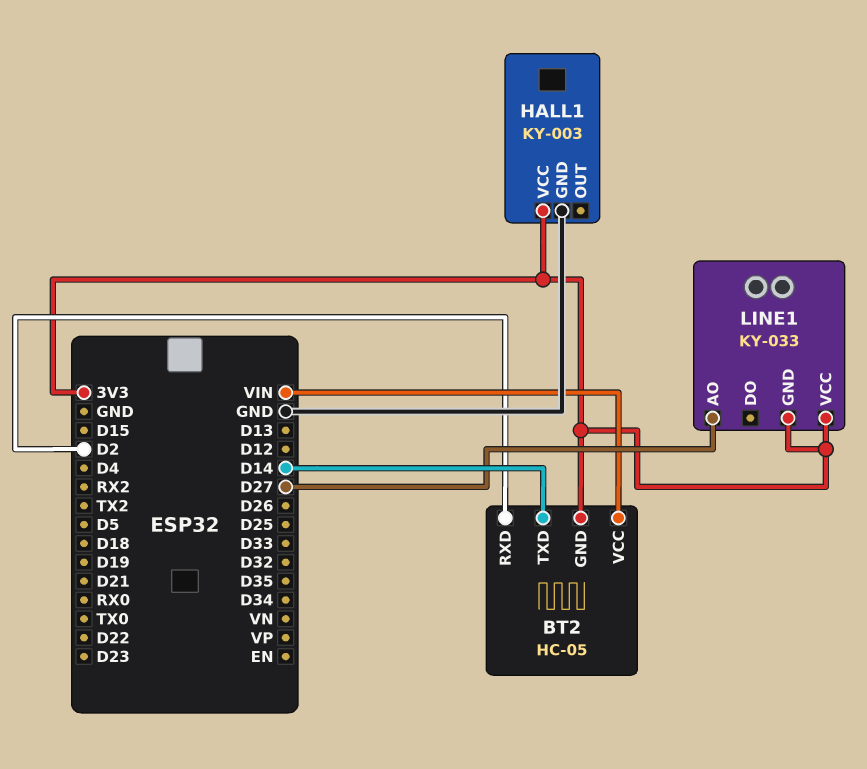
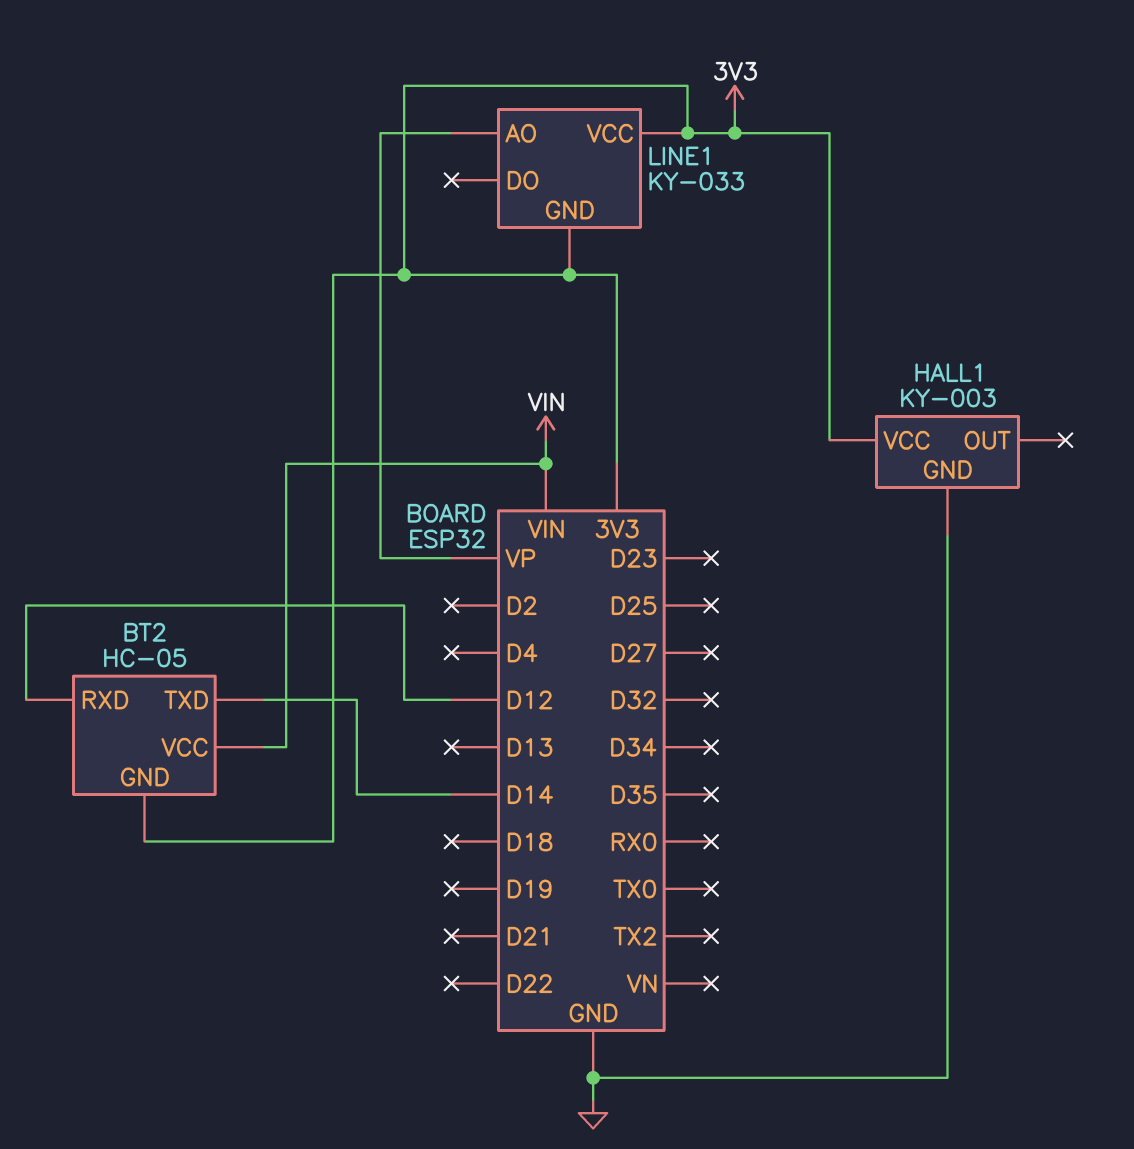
BT2 pin RXD: D2 -> D12
LINE1 pin AO: D27 -> VP

